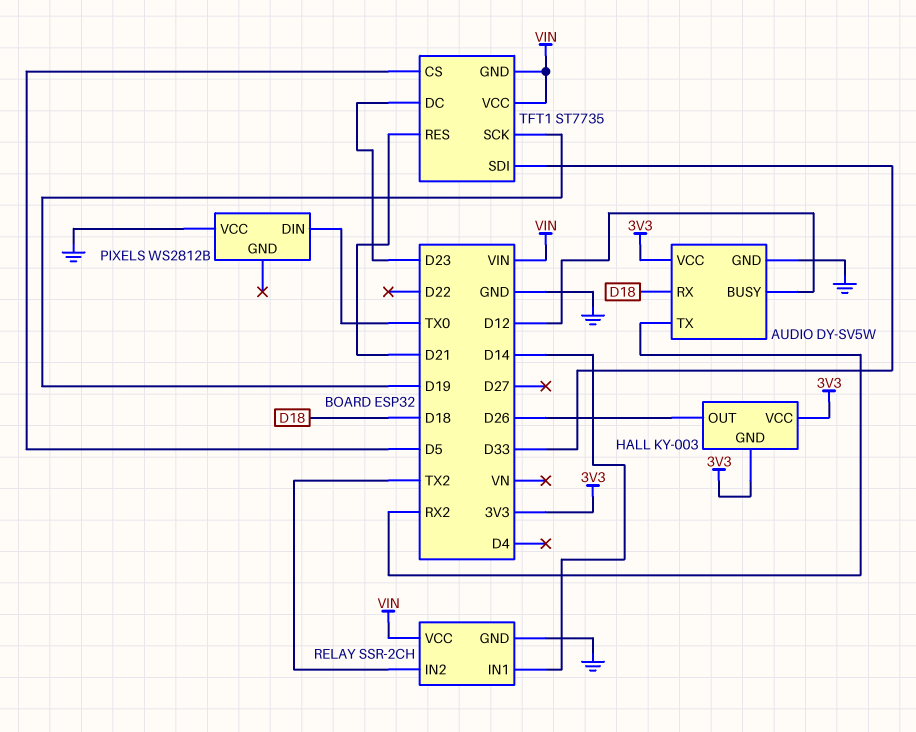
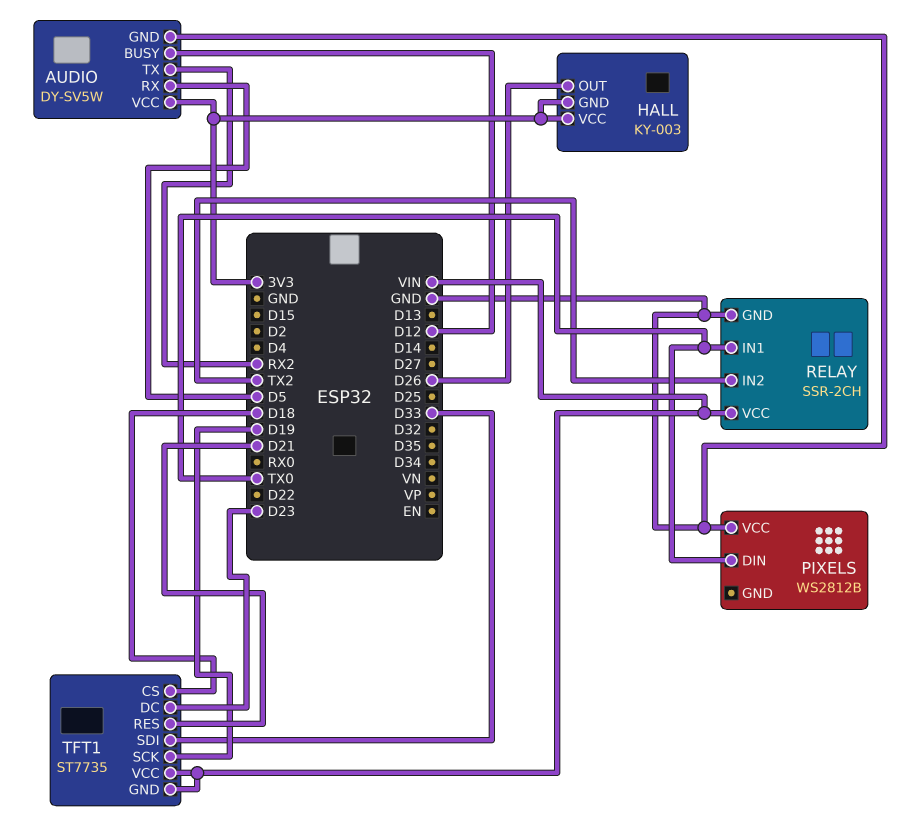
AUDIO pin RX: D18 -> D5
RELAY pin IN1: D14 -> TX0
TFT1 pin CS: D5 -> D18

